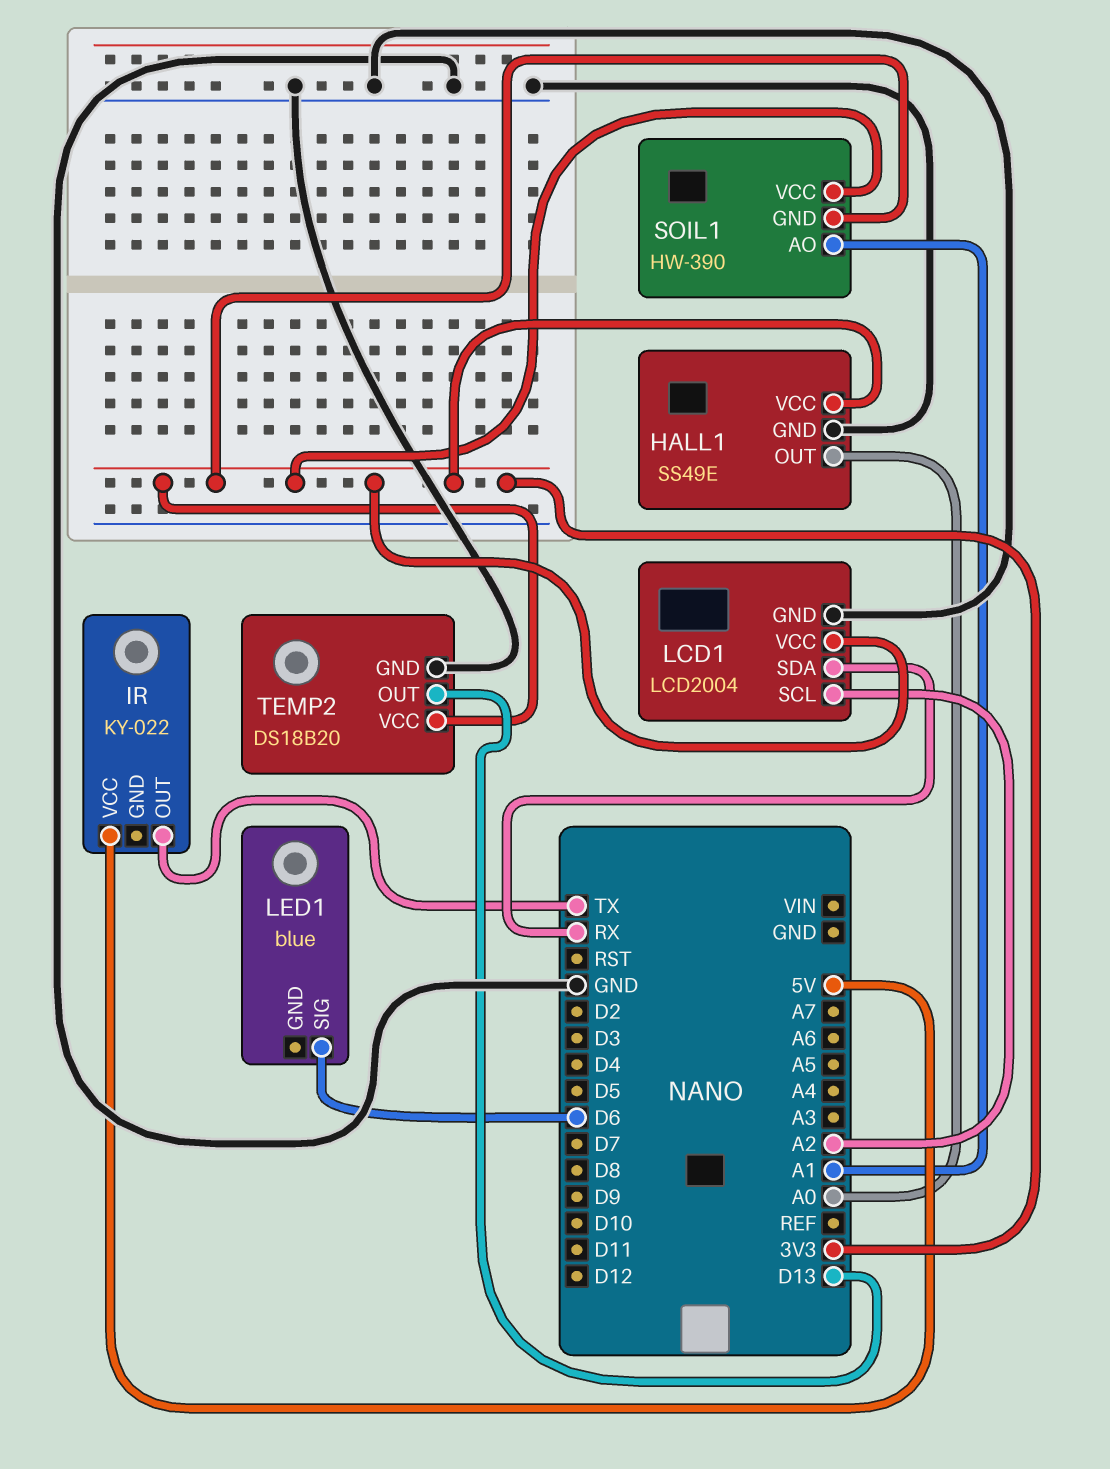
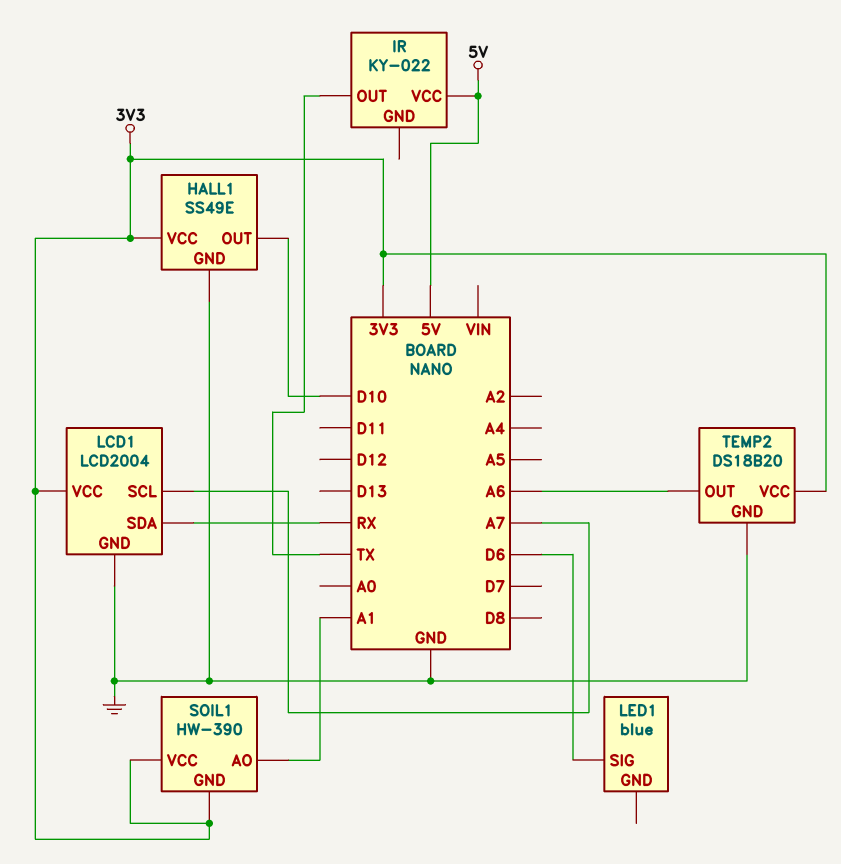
HALL1 pin OUT: A0 -> D10
LCD1 pin SCL: A2 -> A7
TEMP2 pin OUT: D13 -> A6

